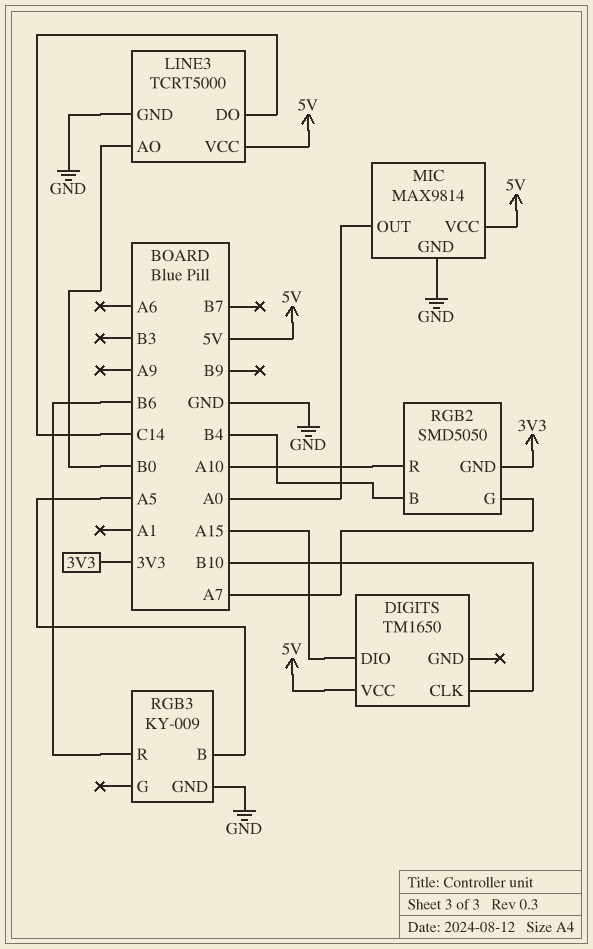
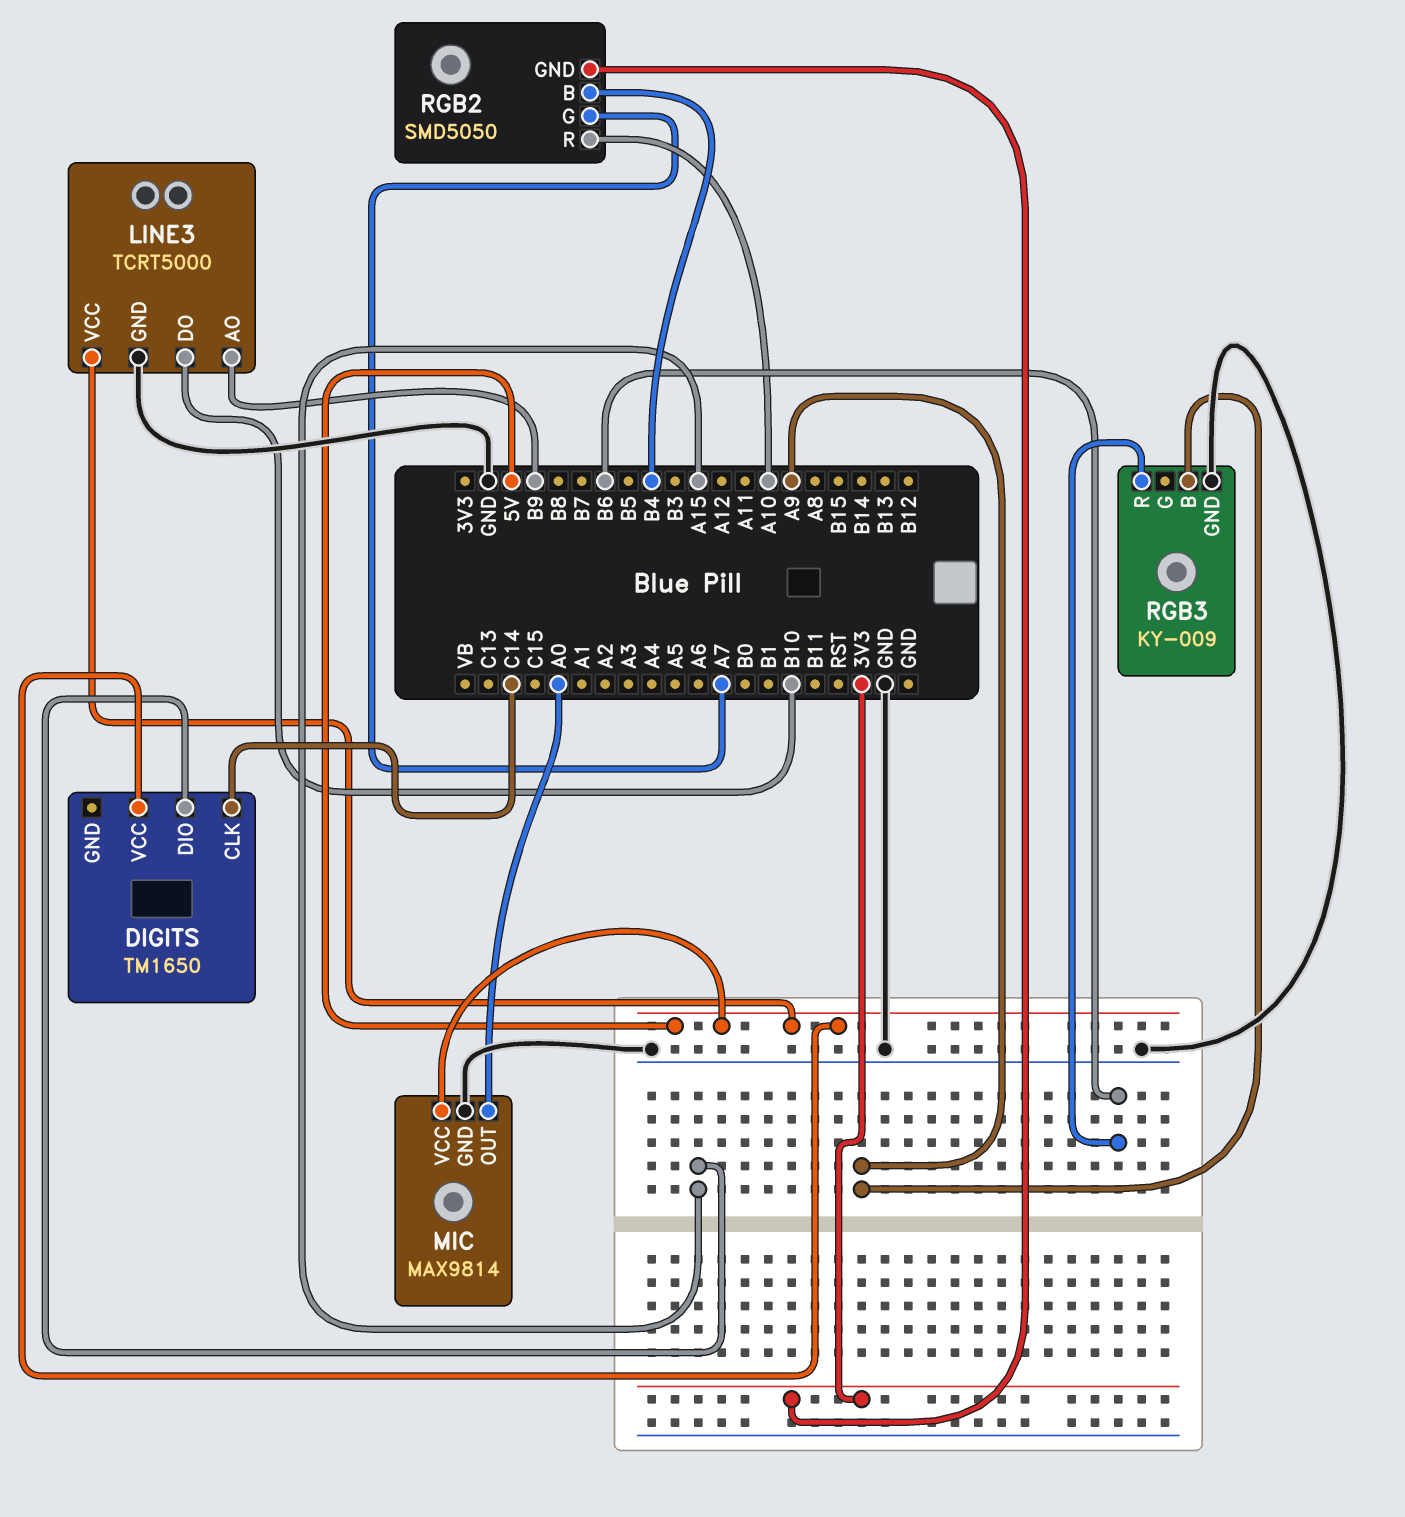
DIGITS pin CLK: B10 -> C14
LINE3 pin AO: B0 -> B9
LINE3 pin DO: C14 -> B10
RGB3 pin B: A5 -> A9

